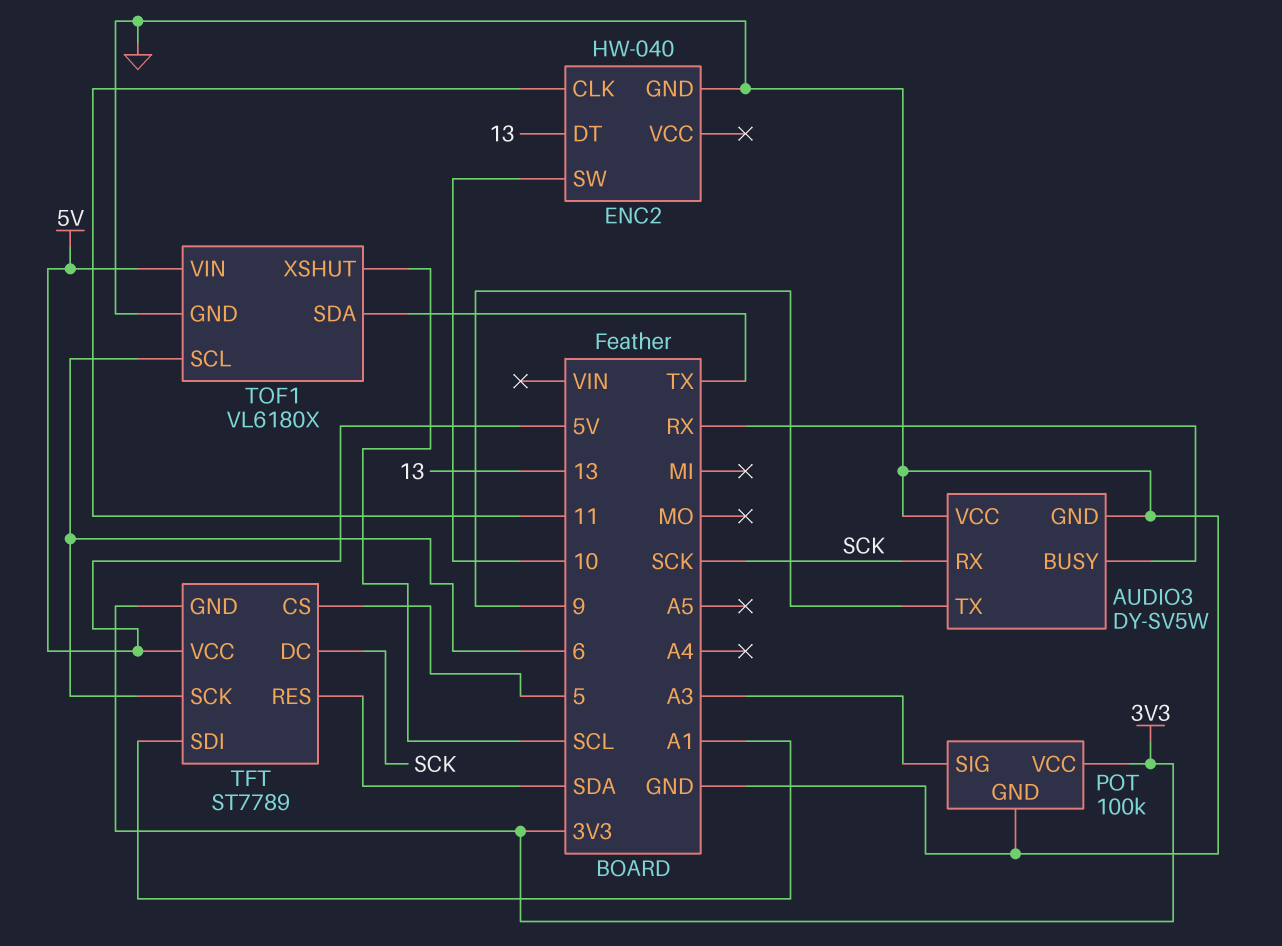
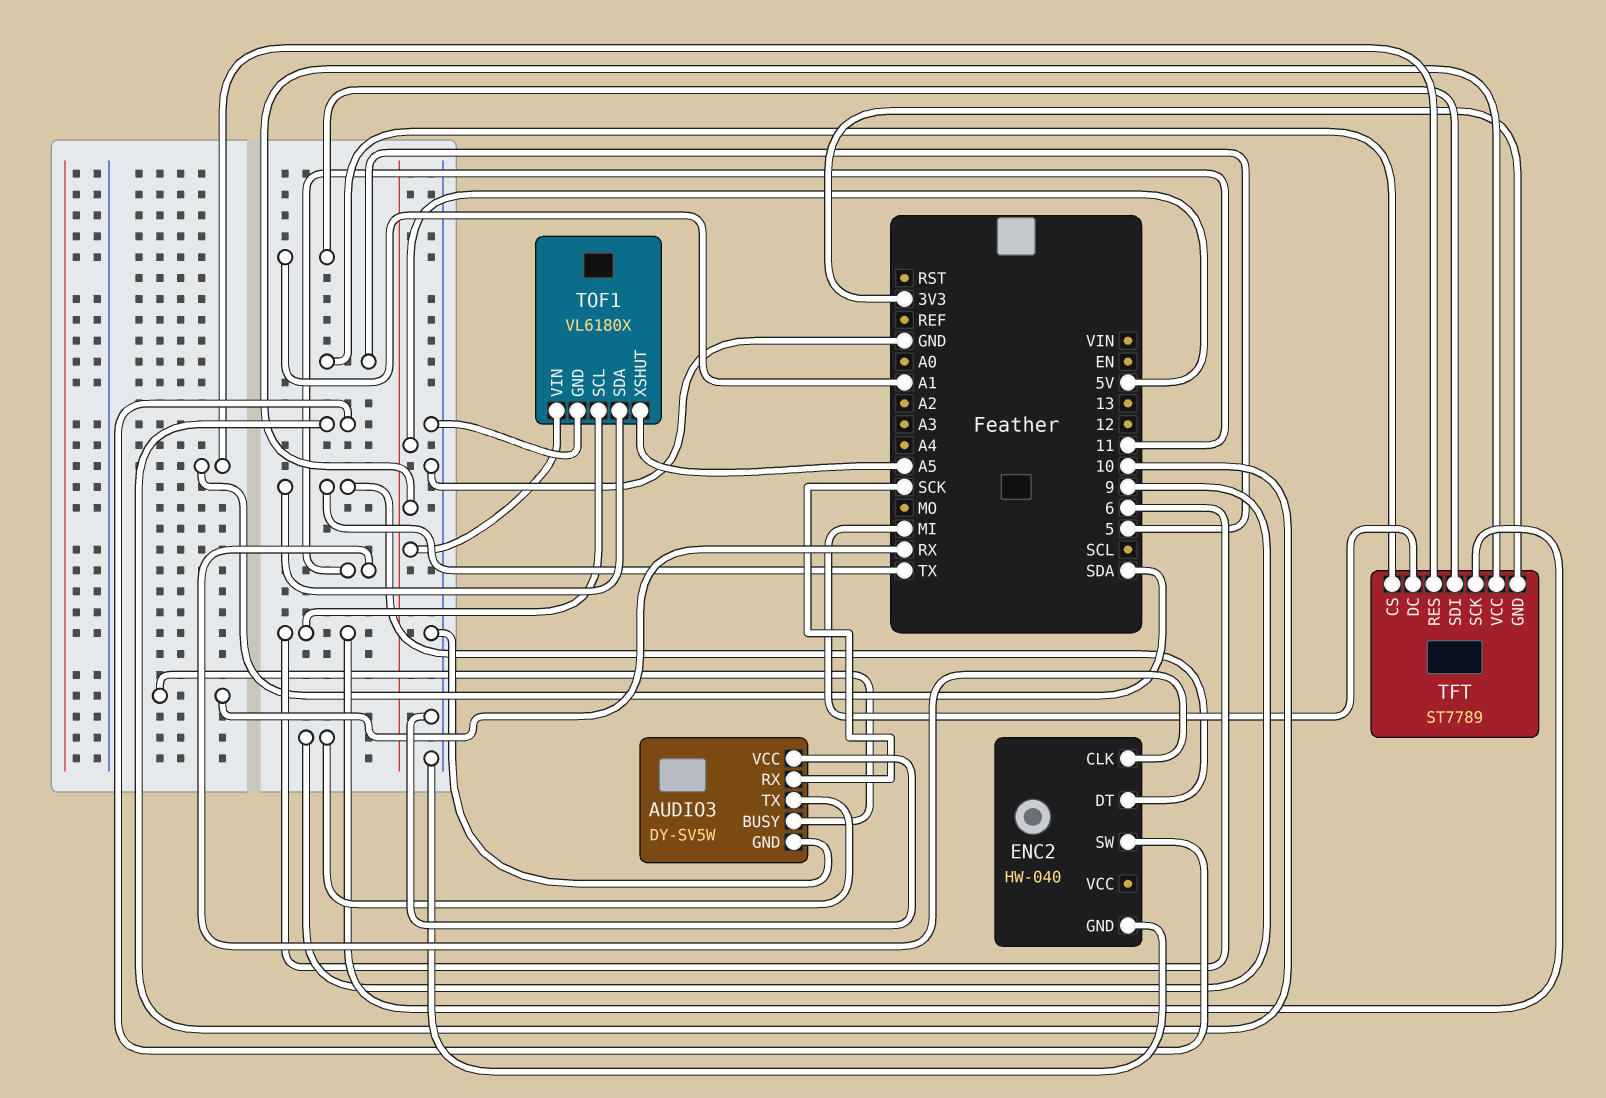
ENC2 pin DT: 13 -> TX
POT: 100k -> none
POT pin GND: GND -> none
POT pin SIG: A3 -> none
POT pin VCC: 3V3 -> none
TFT pin DC: SCK -> MI
TOF1 pin XSHUT: SCL -> A5

